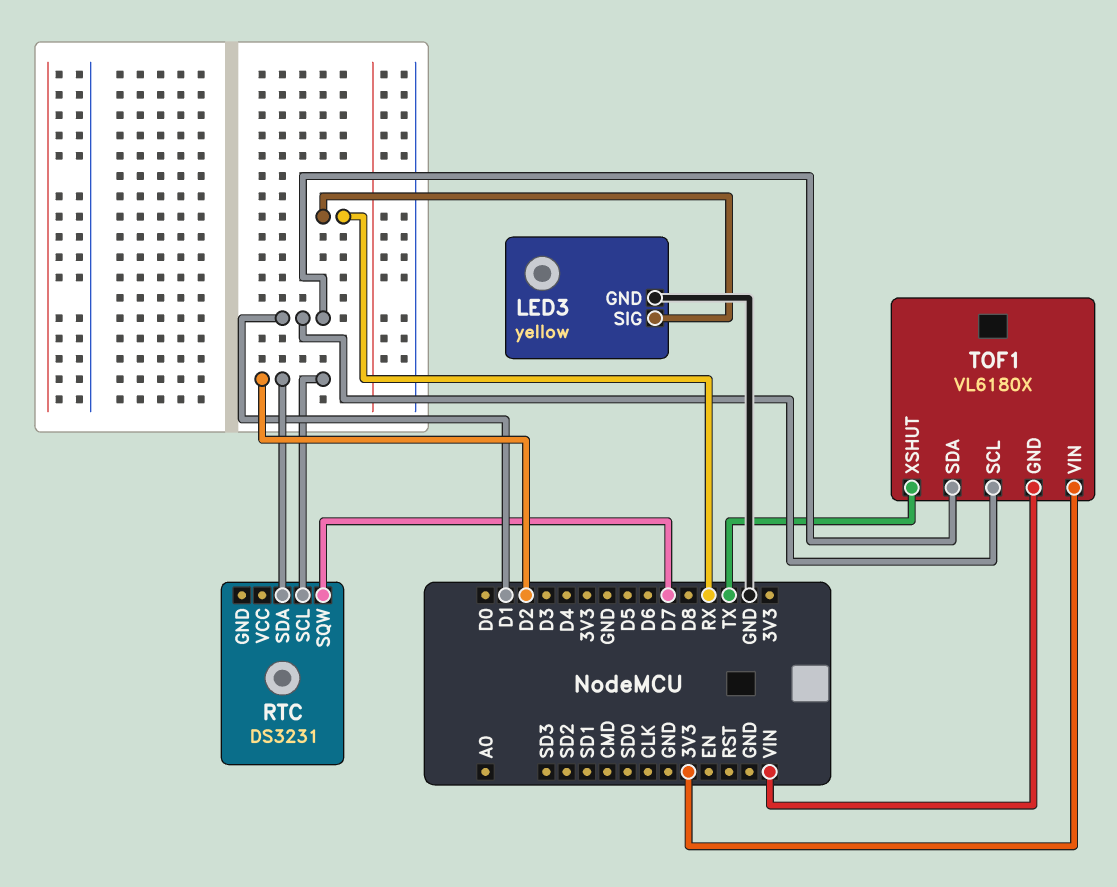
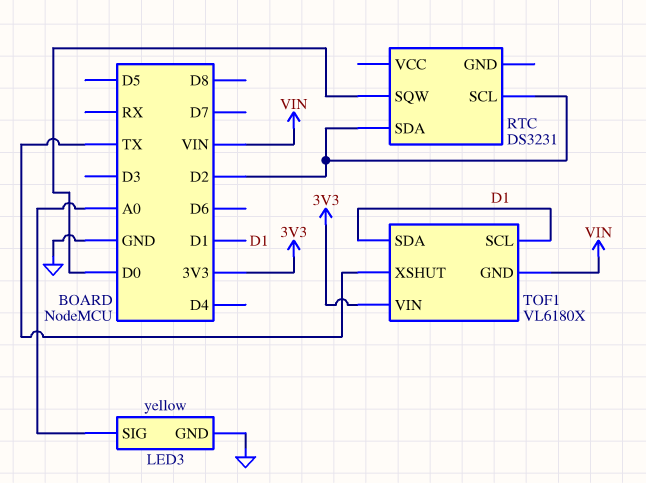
LED3 pin SIG: RX -> A0
RTC pin SQW: D7 -> D0

